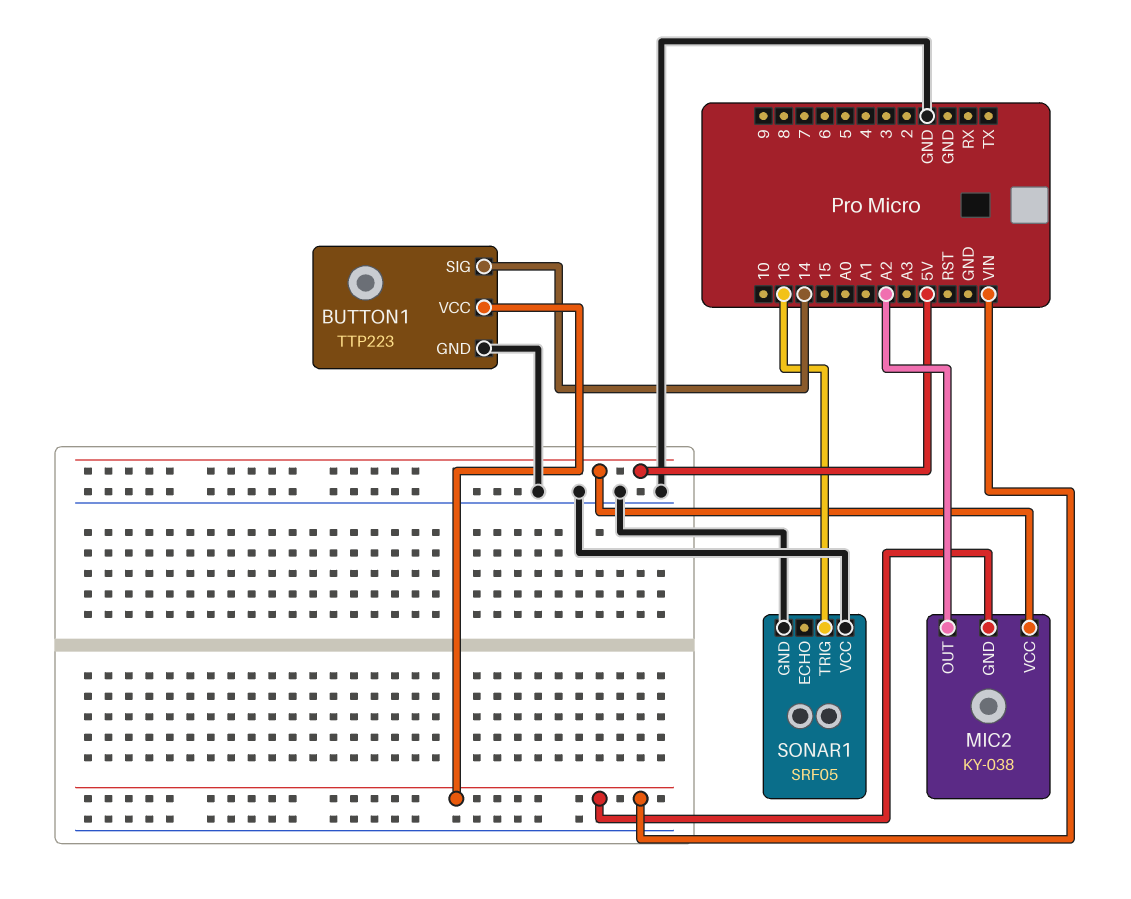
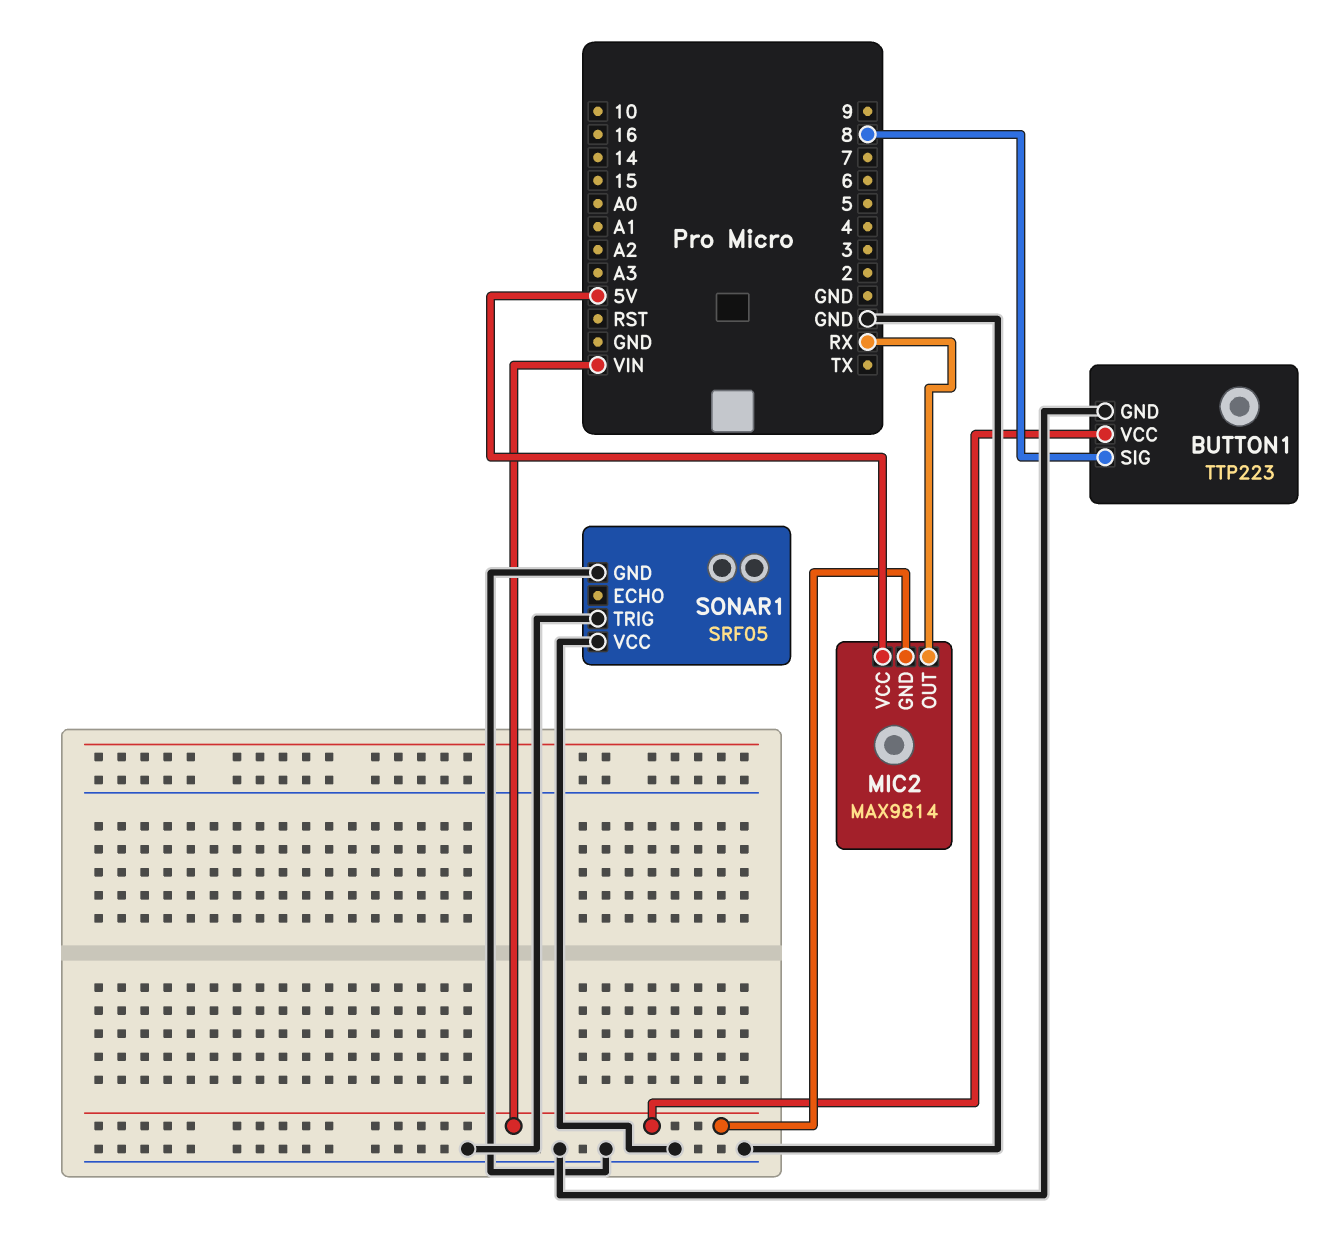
BUTTON1 pin SIG: 14 -> 8
MIC2: KY-038 -> MAX9814
MIC2 pin OUT: A2 -> RX
SONAR1 pin TRIG: 16 -> GND

